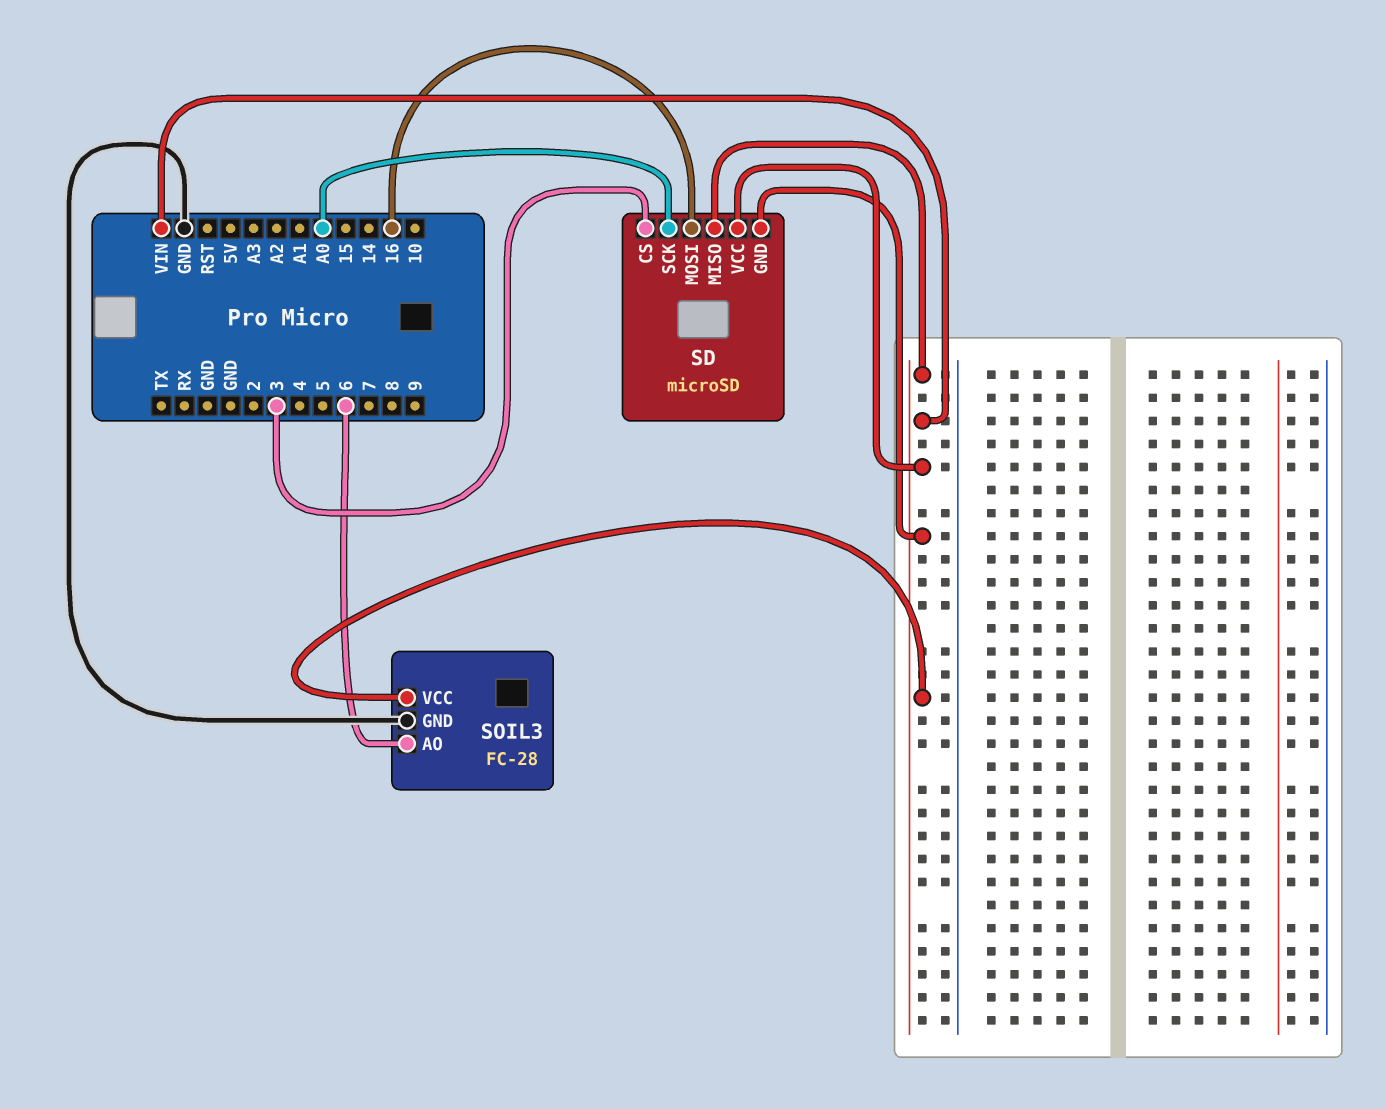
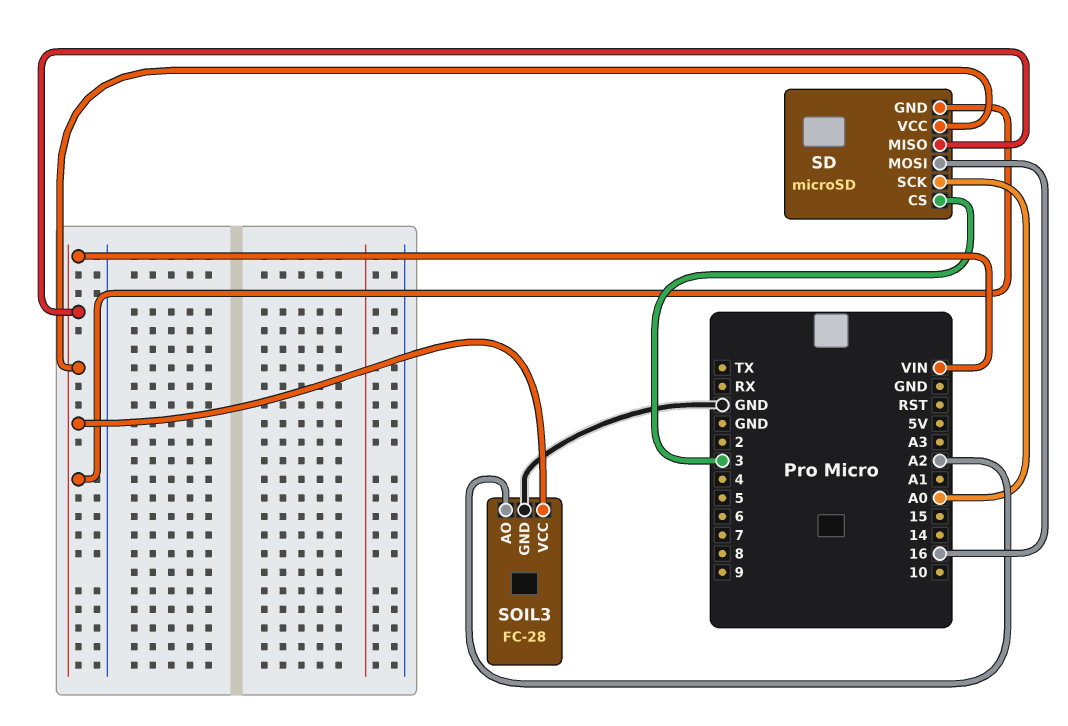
SOIL3 pin AO: 6 -> A2

